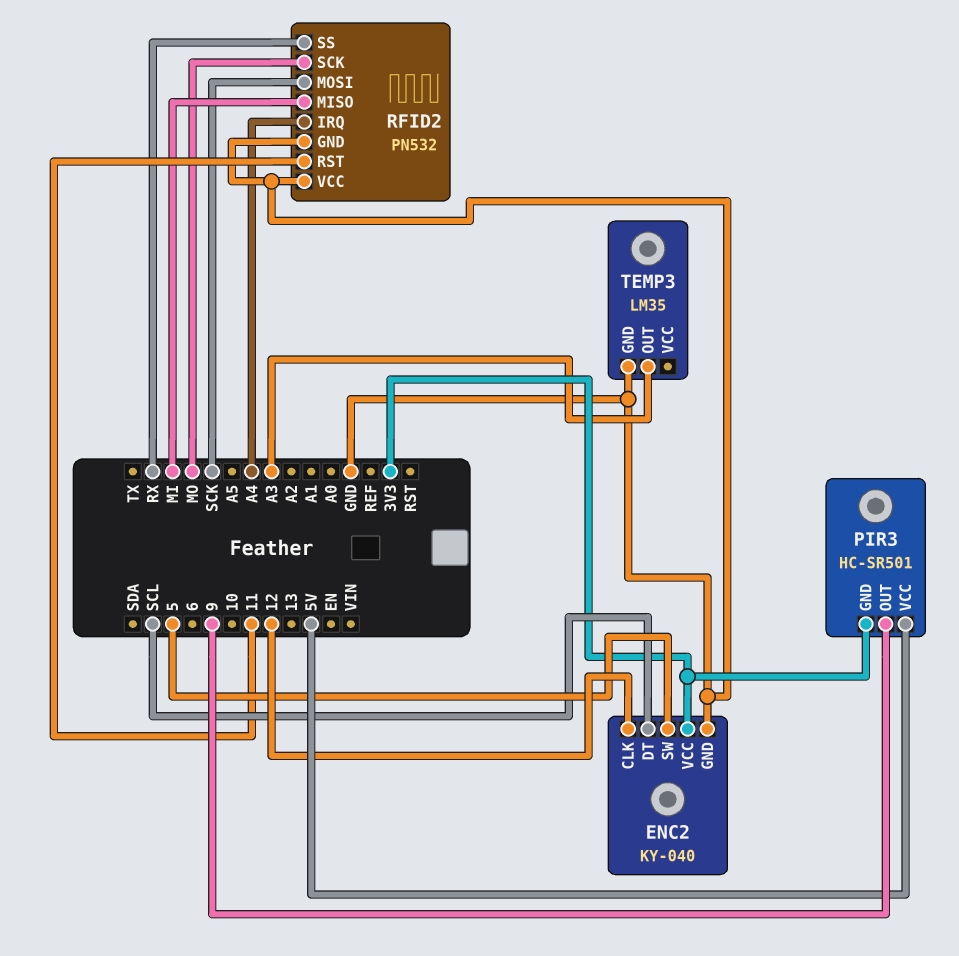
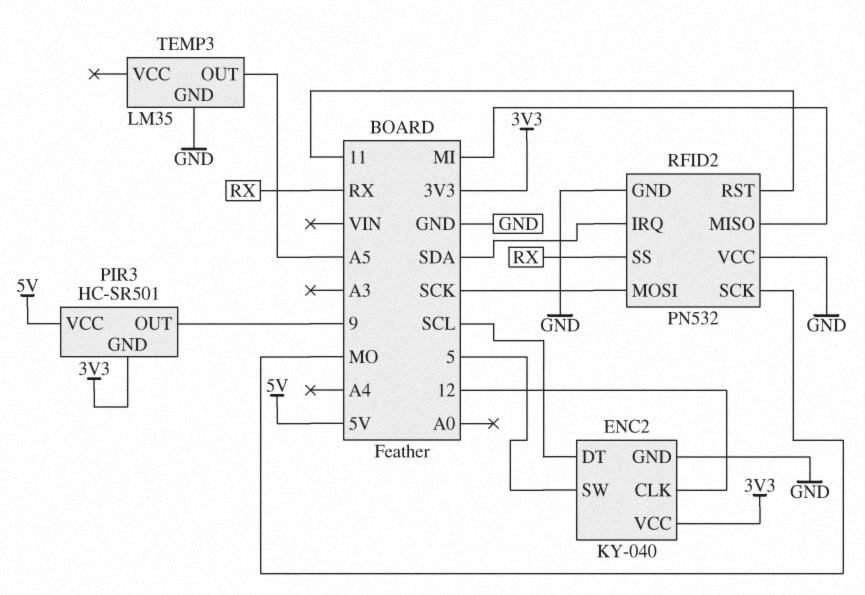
RFID2 pin IRQ: A4 -> SDA
TEMP3 pin OUT: A3 -> A5

